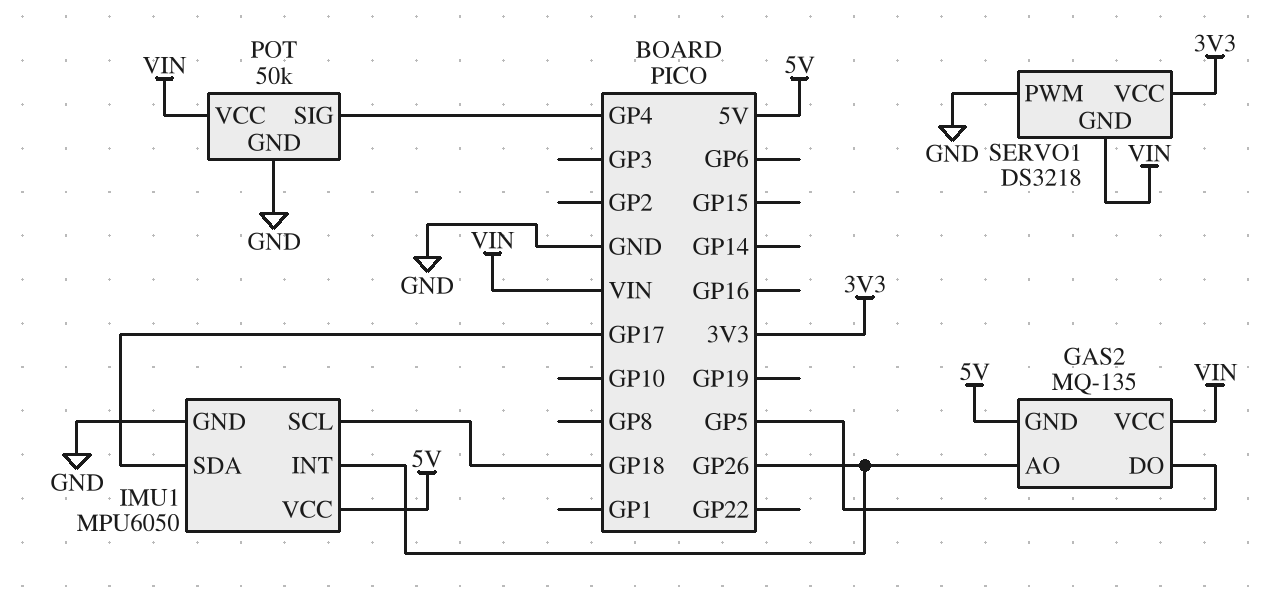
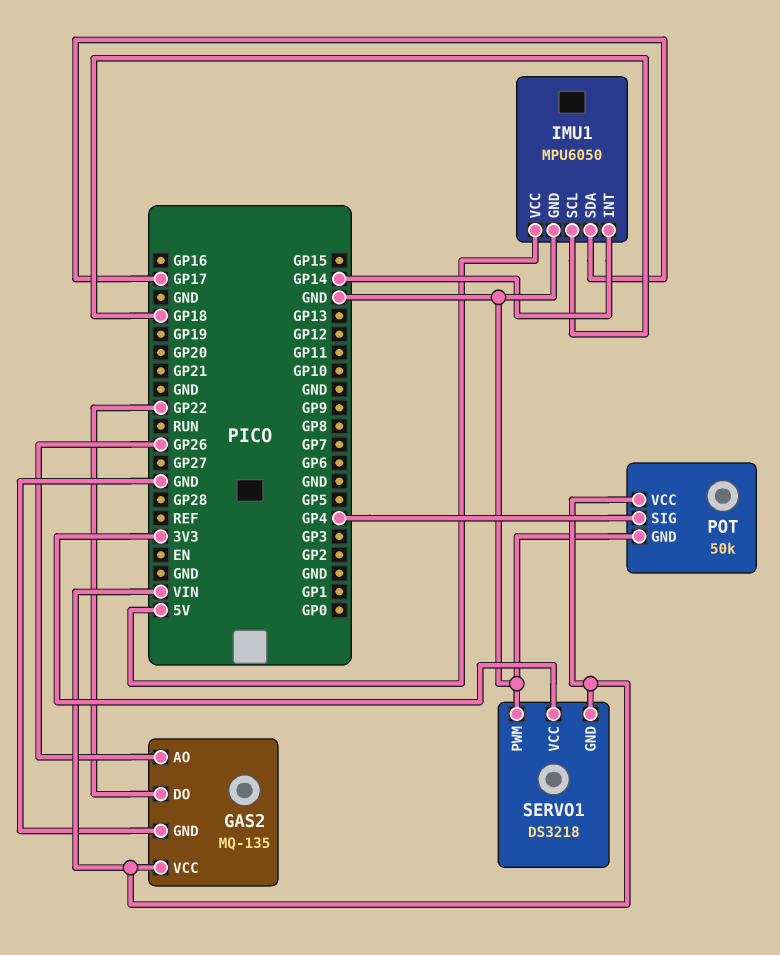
GAS2 pin DO: GP5 -> GP22
GAS2 pin GND: 5V -> GND
IMU1 pin INT: GP26 -> GP14

